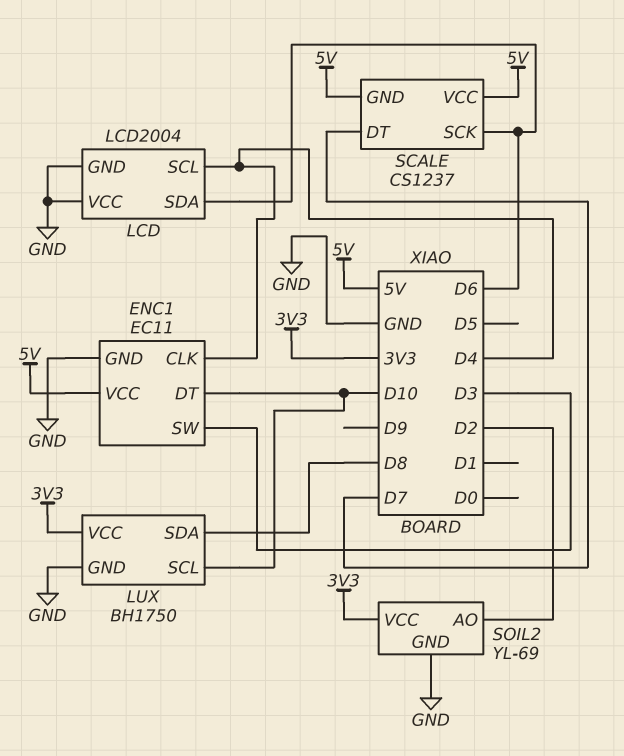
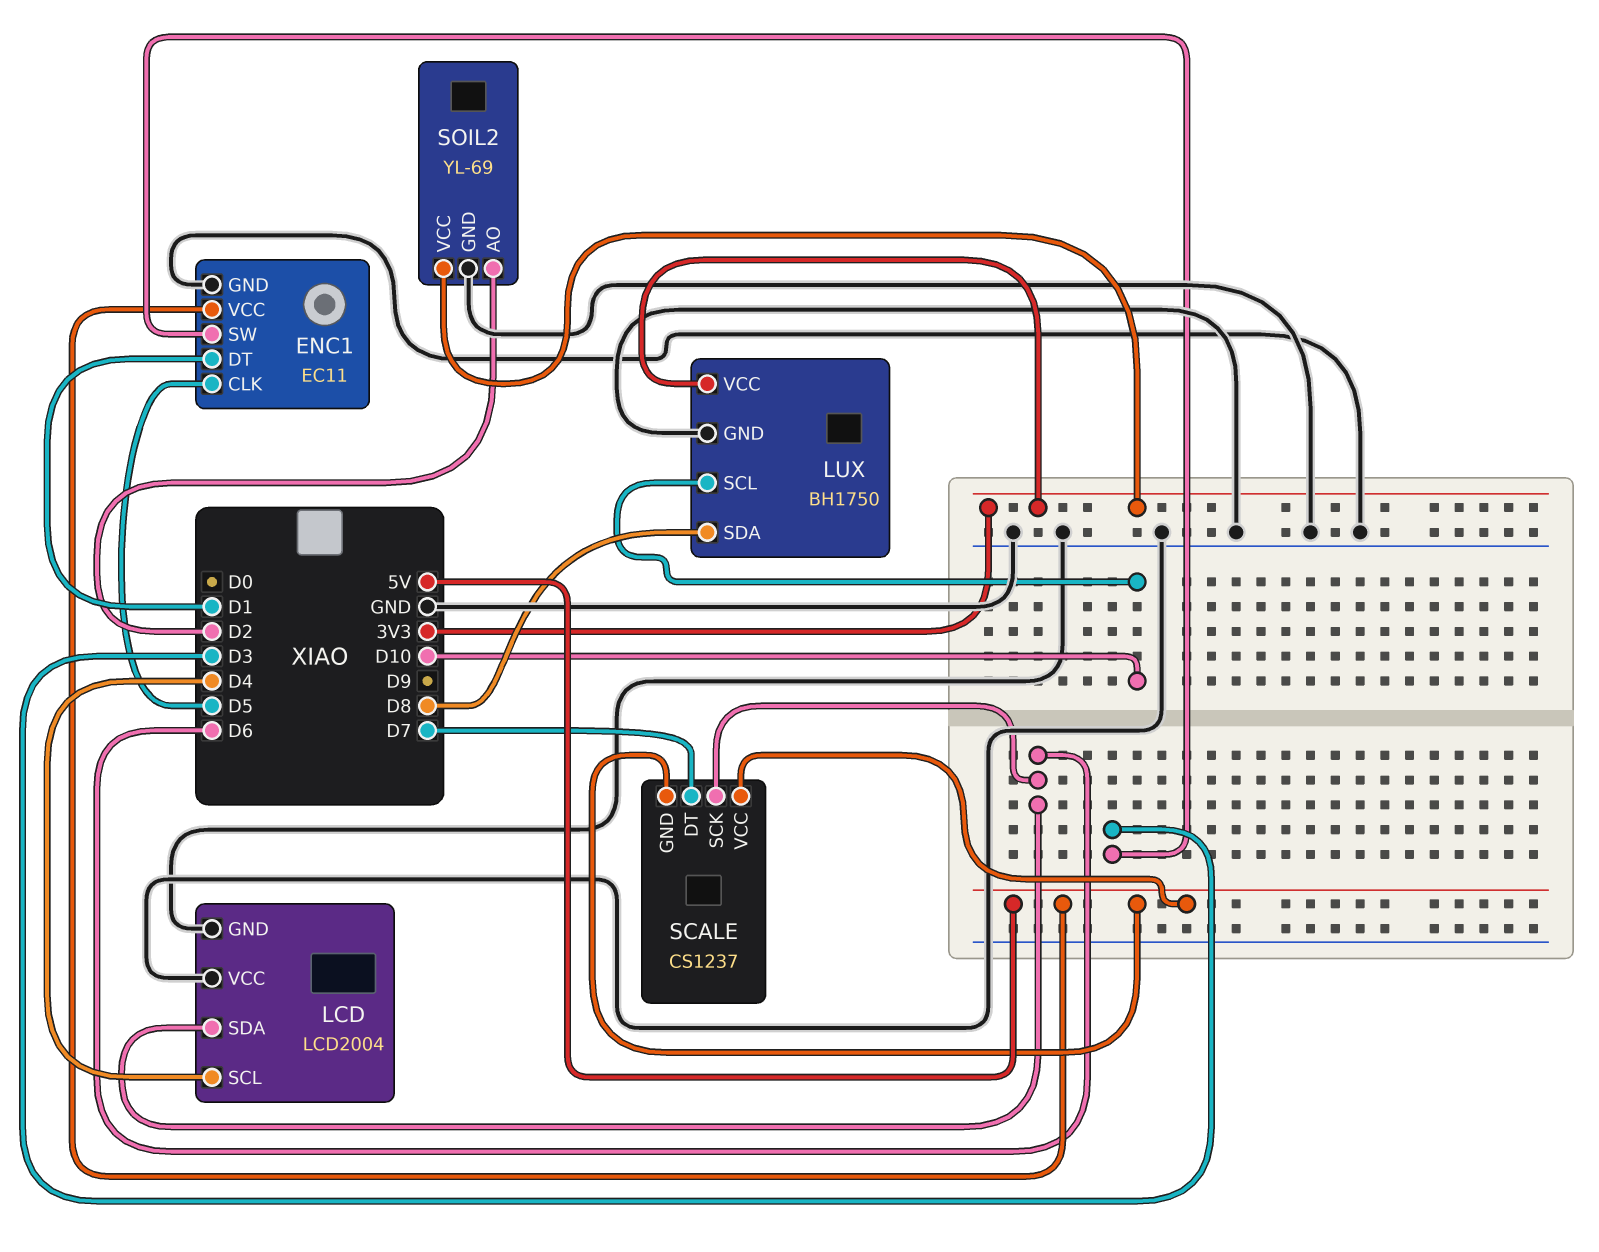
ENC1 pin CLK: D4 -> D5
ENC1 pin DT: D10 -> D1

